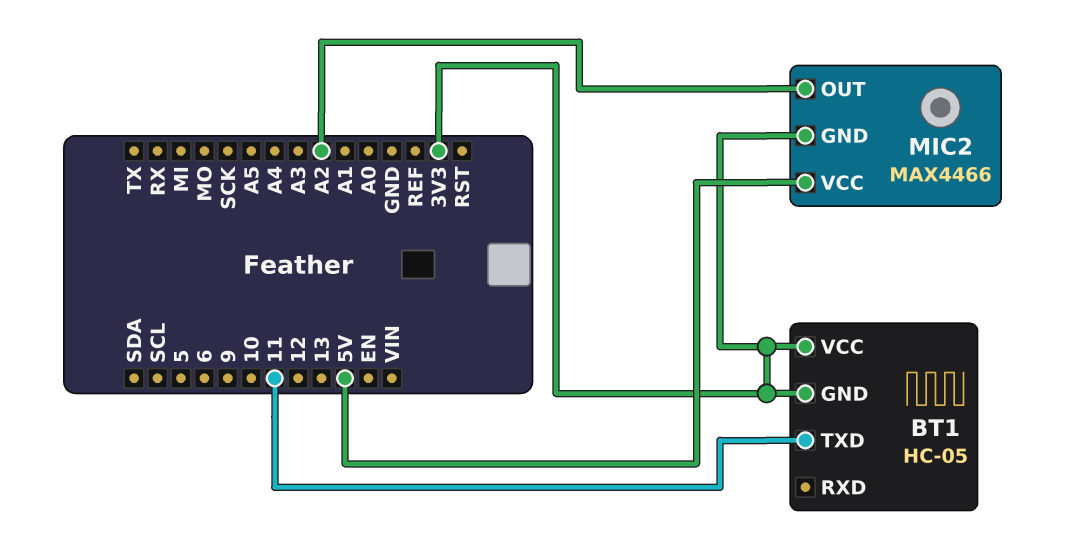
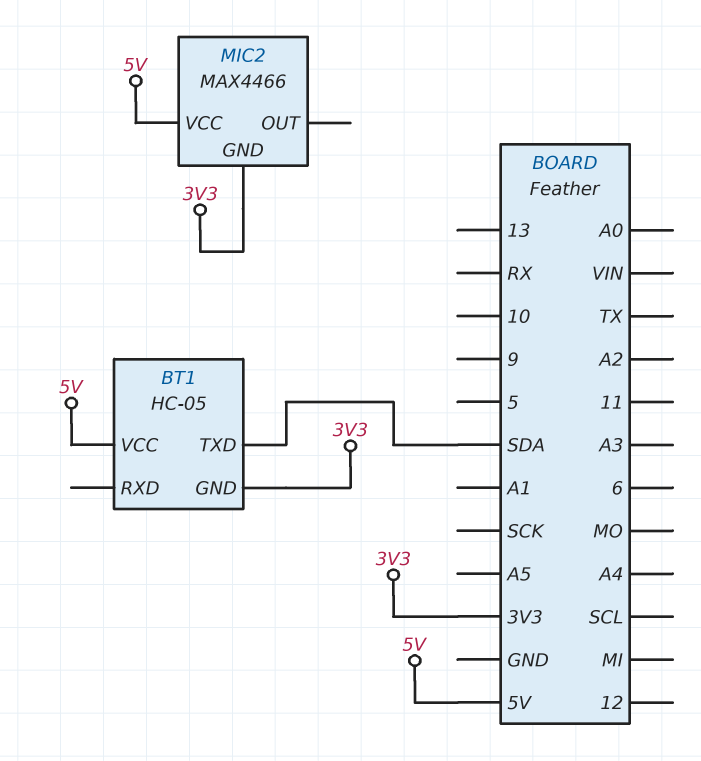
BT1 pin TXD: 11 -> SDA
BT1 pin VCC: 3V3 -> 5V
MIC2 pin OUT: A2 -> none

